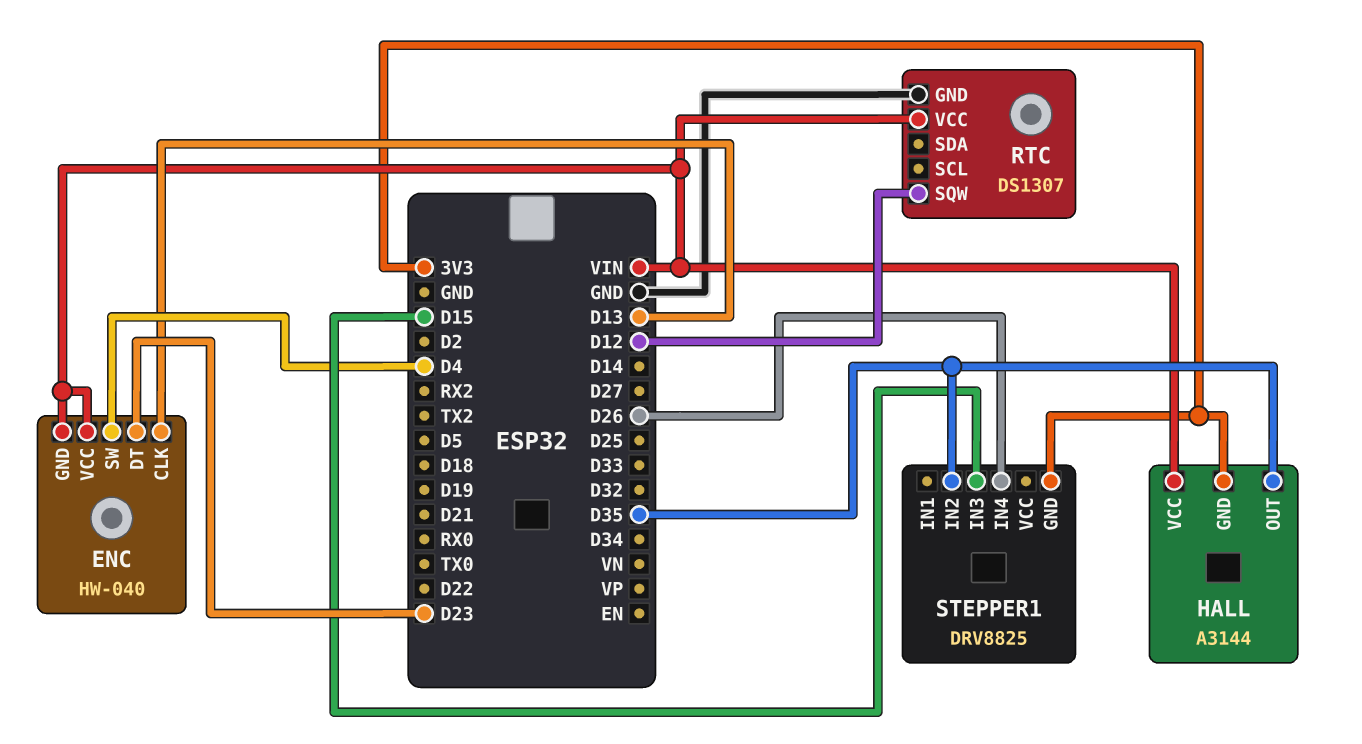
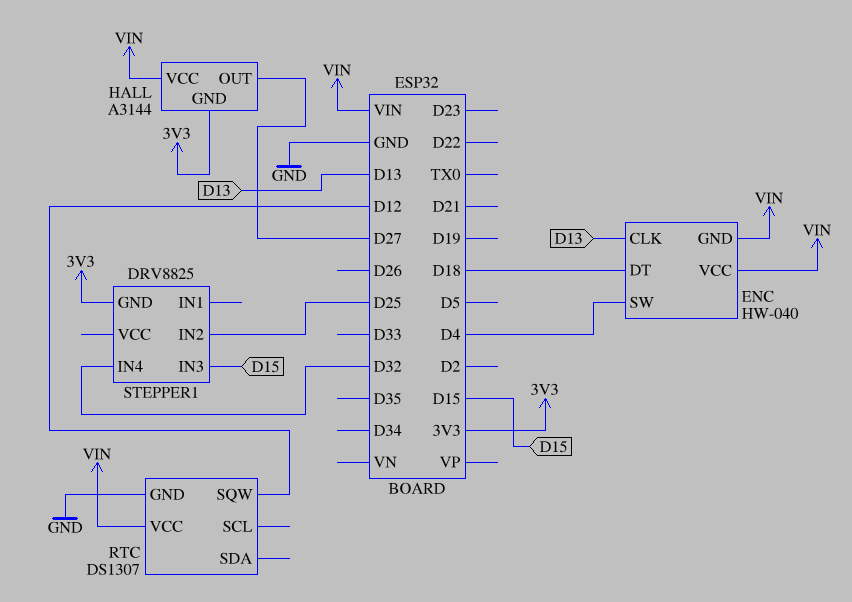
ENC pin DT: D23 -> D18
HALL pin OUT: D35 -> D27
STEPPER1 pin IN2: D35 -> D25
STEPPER1 pin IN4: D26 -> D32

